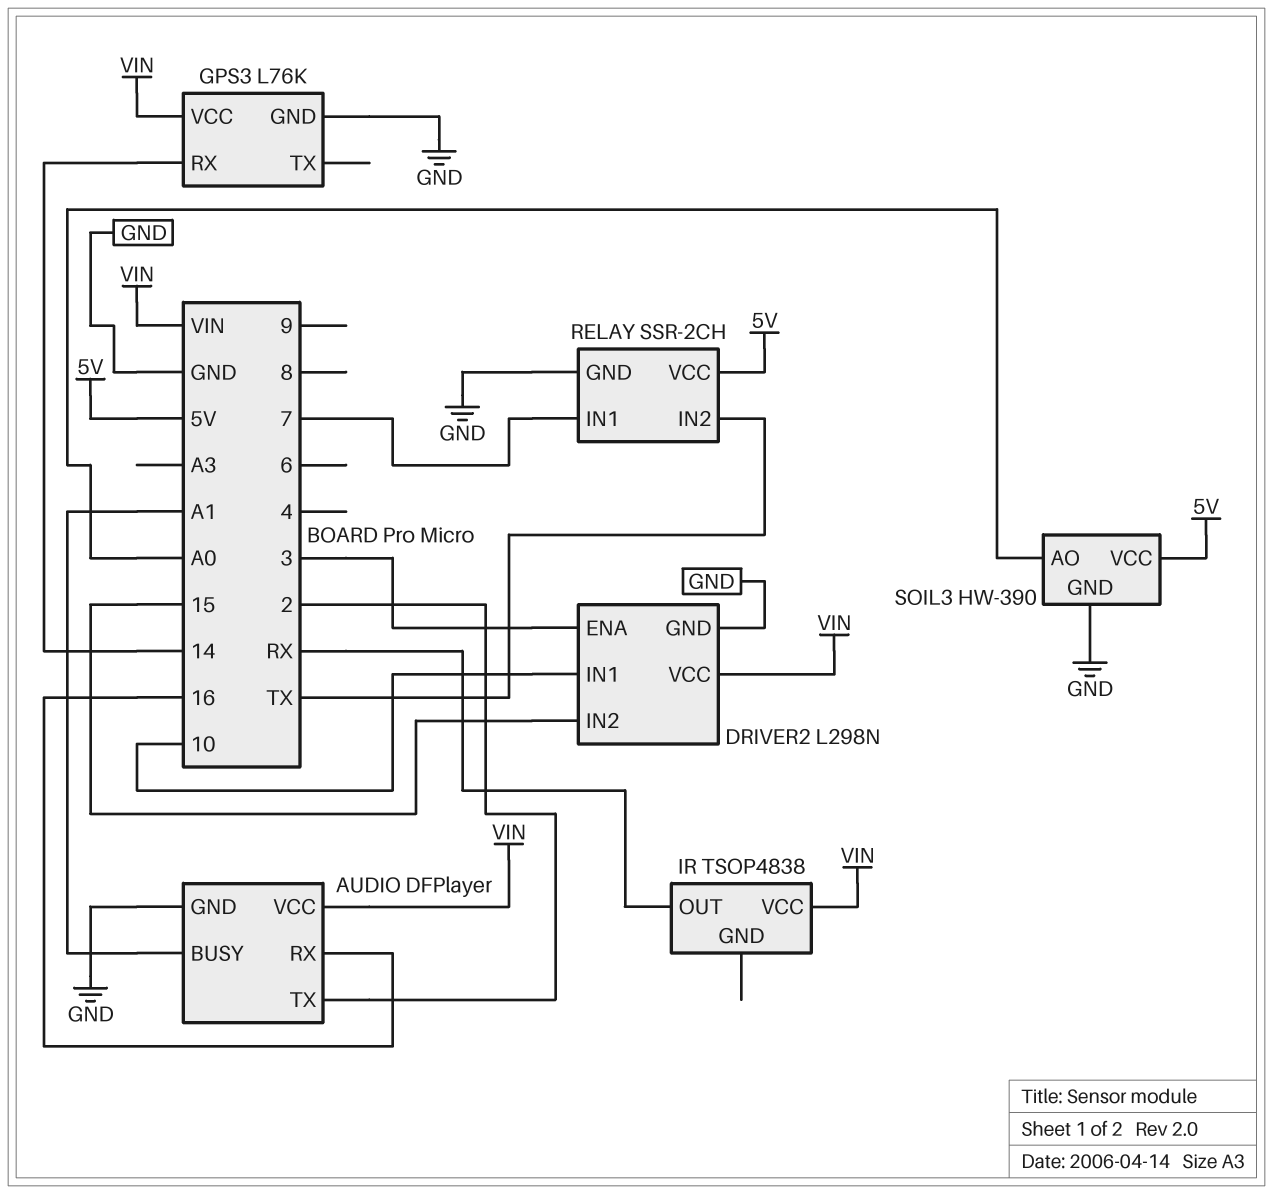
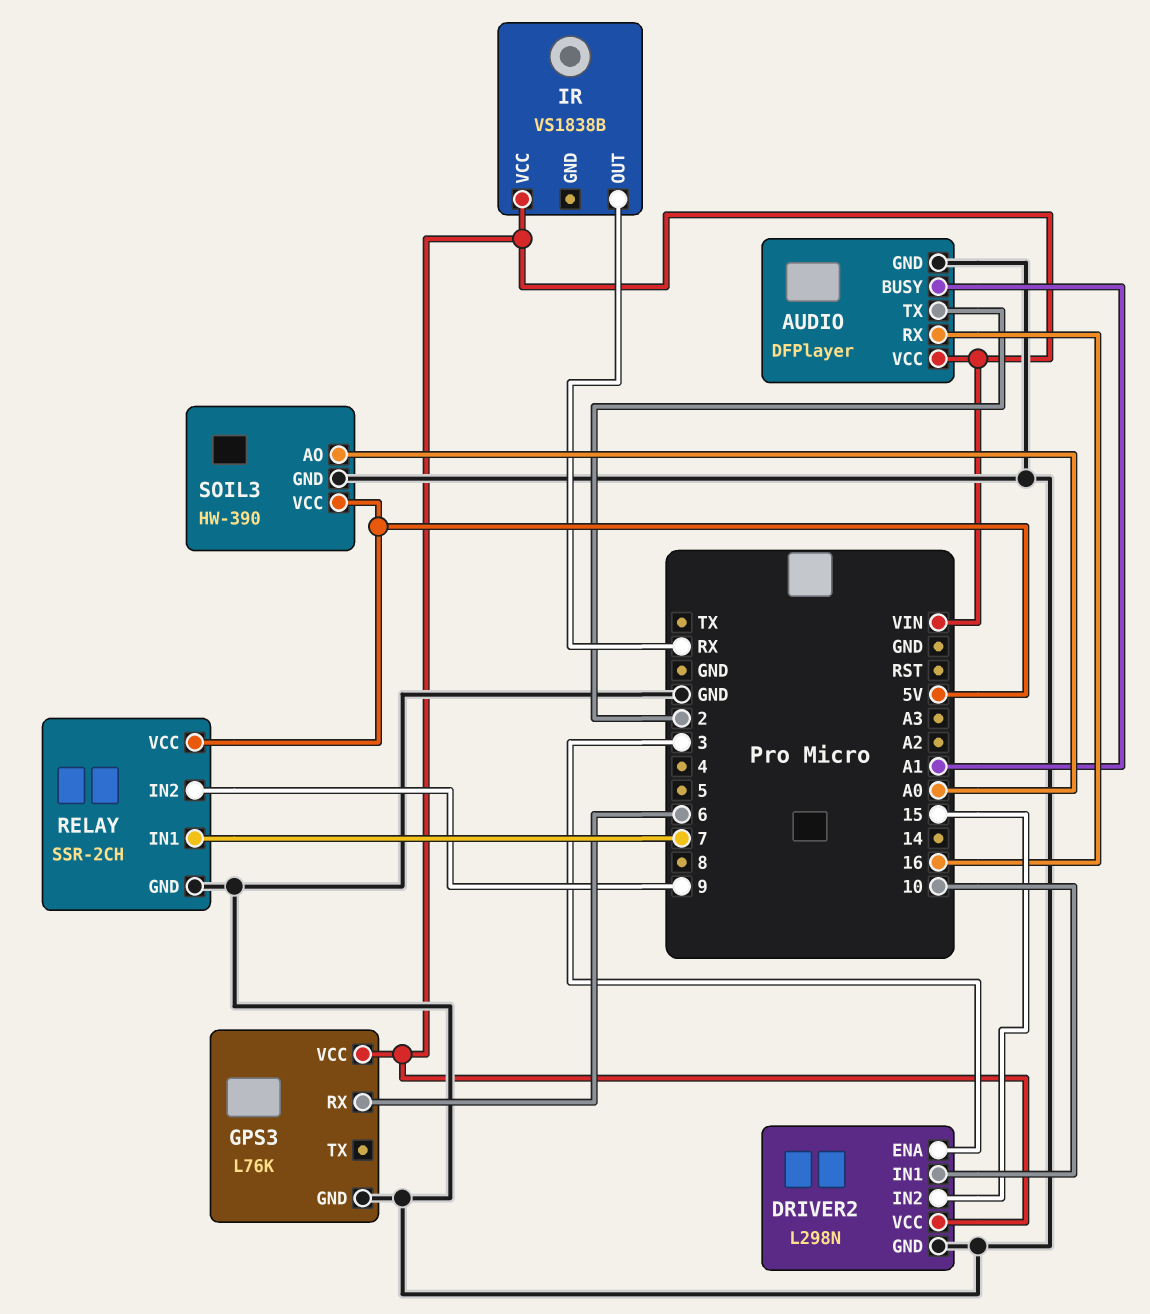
GPS3 pin RX: 14 -> 6
IR: TSOP4838 -> VS1838B
RELAY pin IN2: TX -> 9

